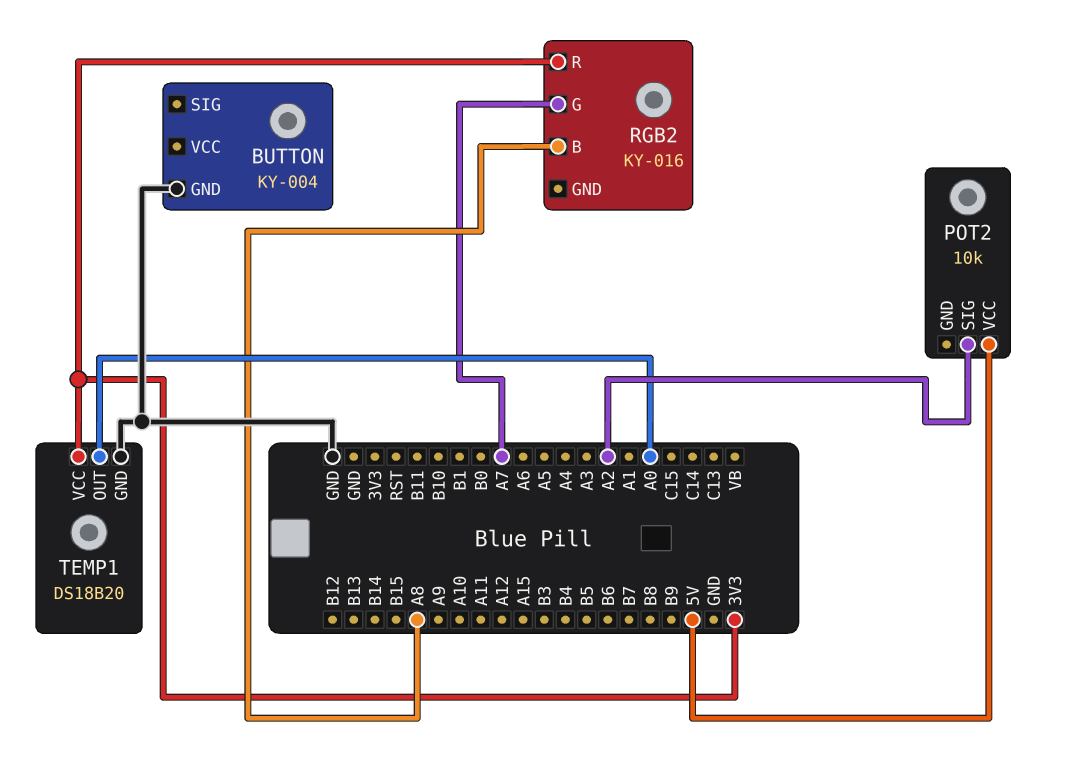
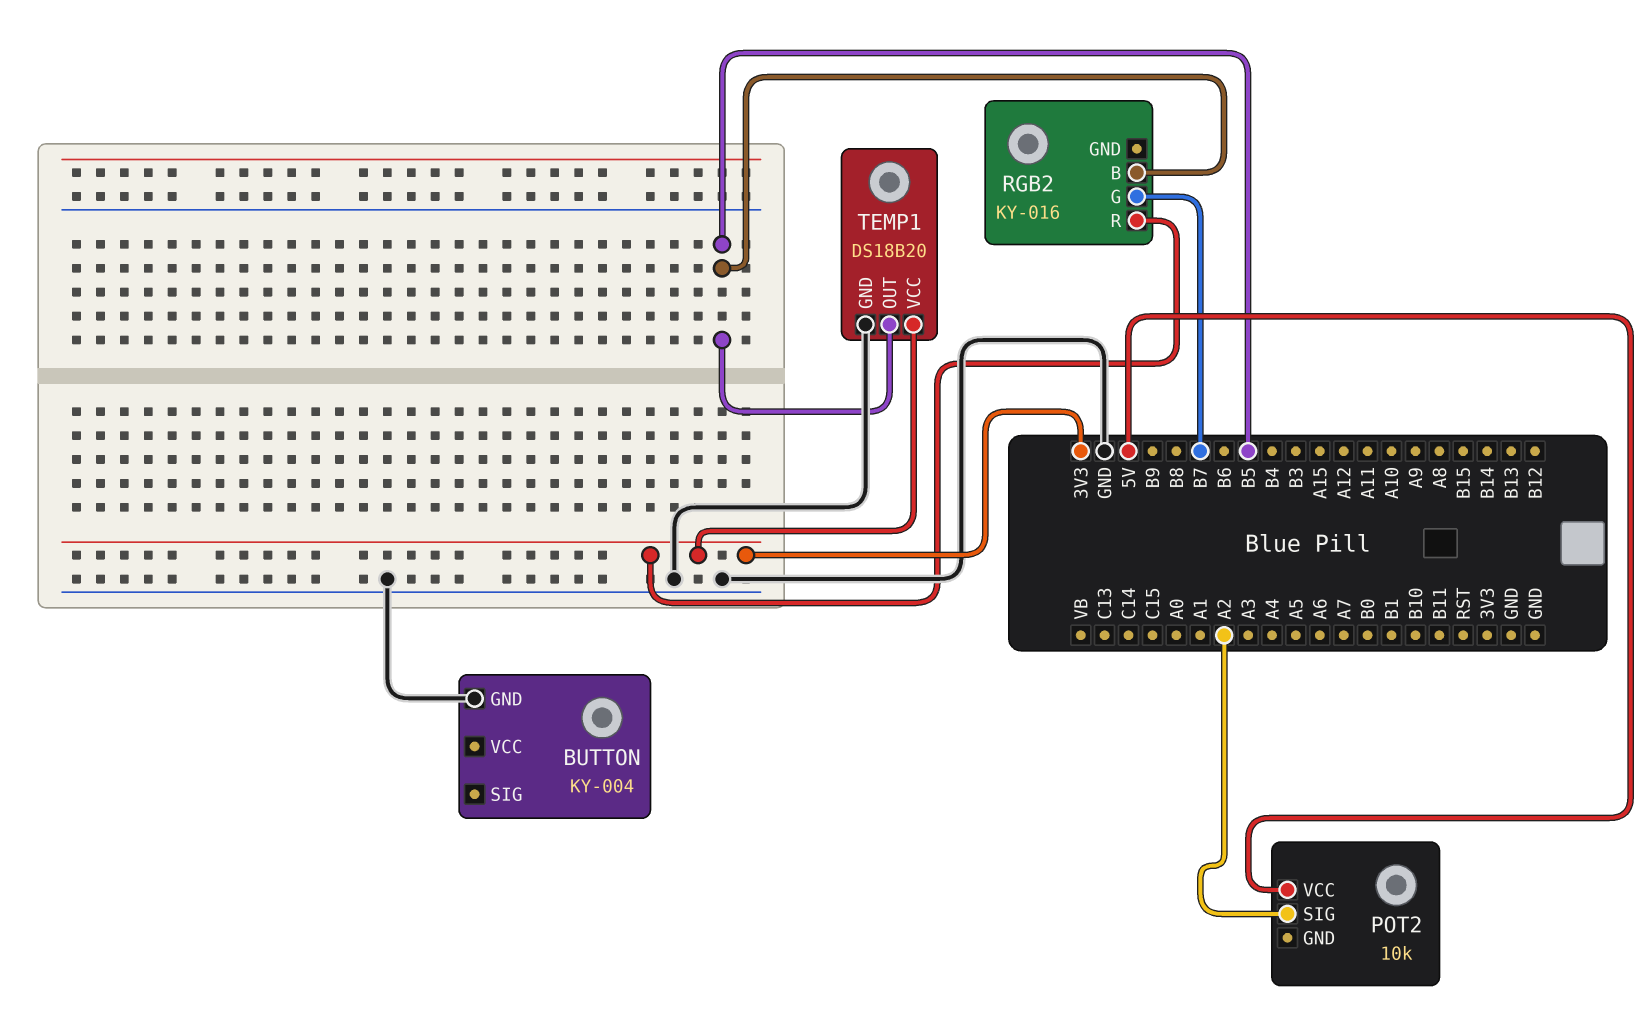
RGB2 pin B: A8 -> B5
RGB2 pin G: A7 -> B7
TEMP1 pin OUT: A0 -> B5

